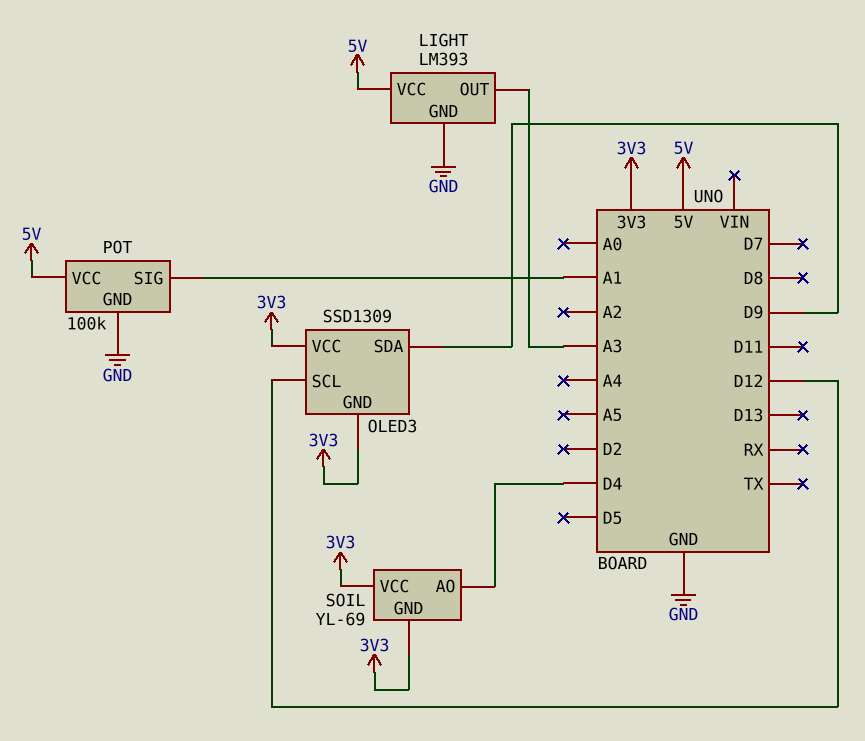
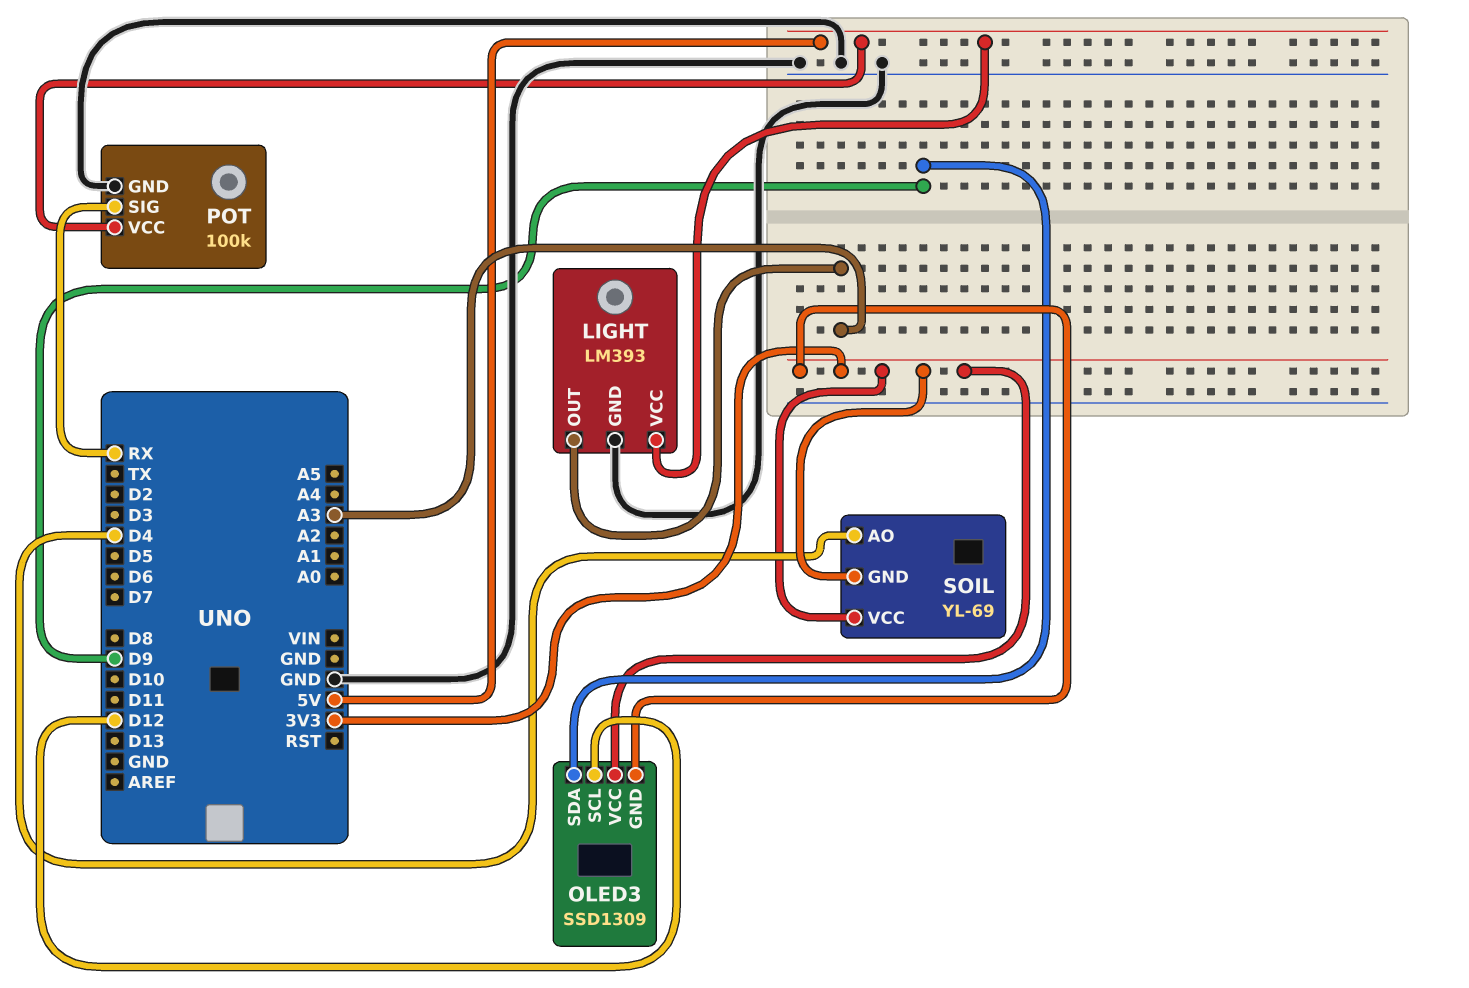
POT pin SIG: A1 -> RX

